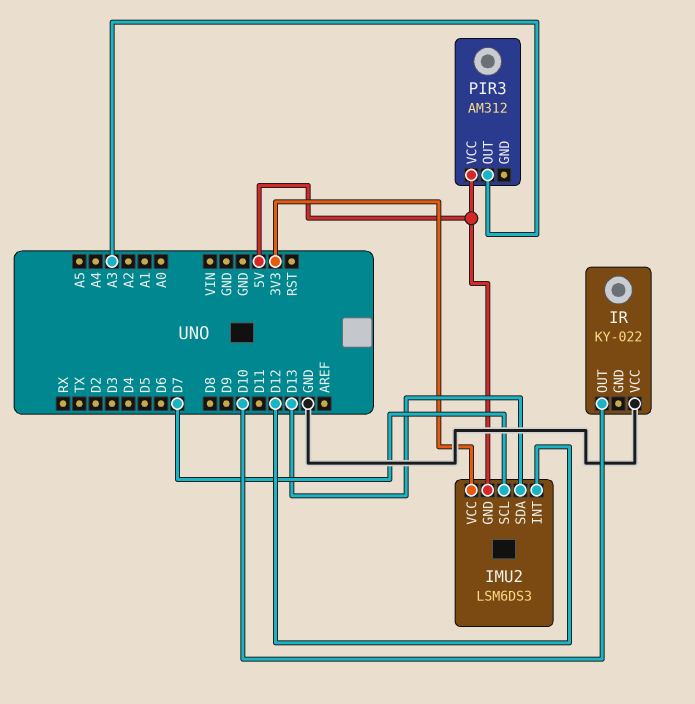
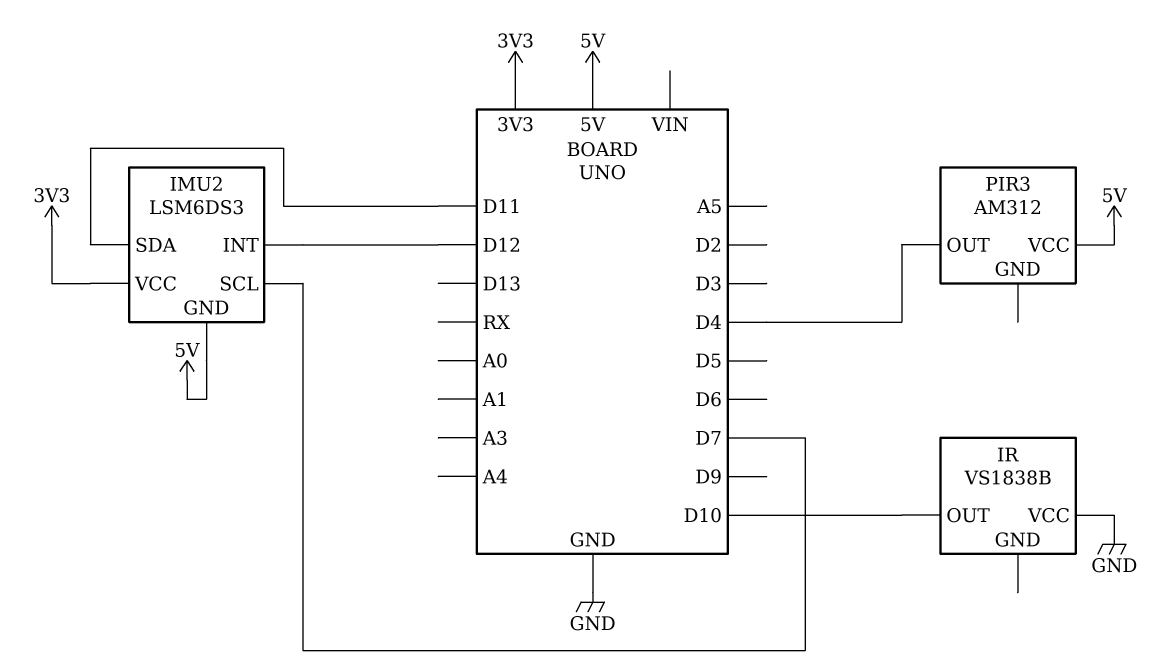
IMU2 pin SDA: D13 -> D11
IR: KY-022 -> VS1838B
PIR3 pin OUT: A3 -> D4

